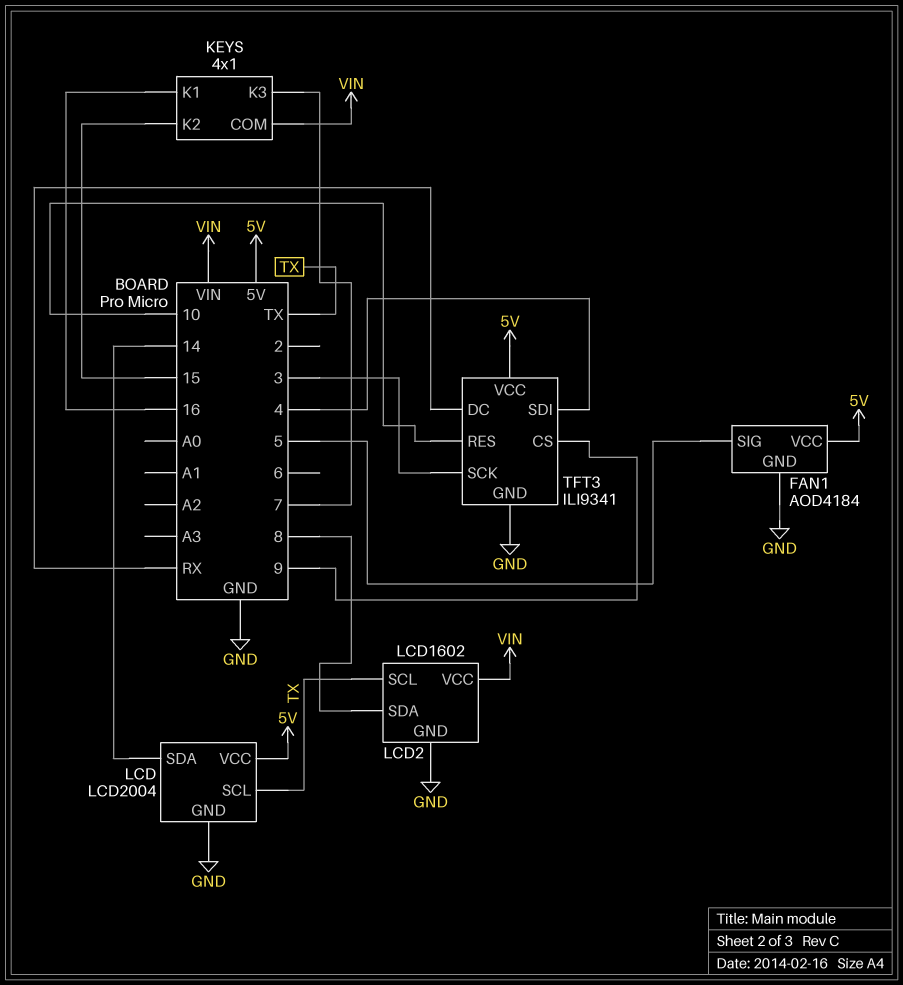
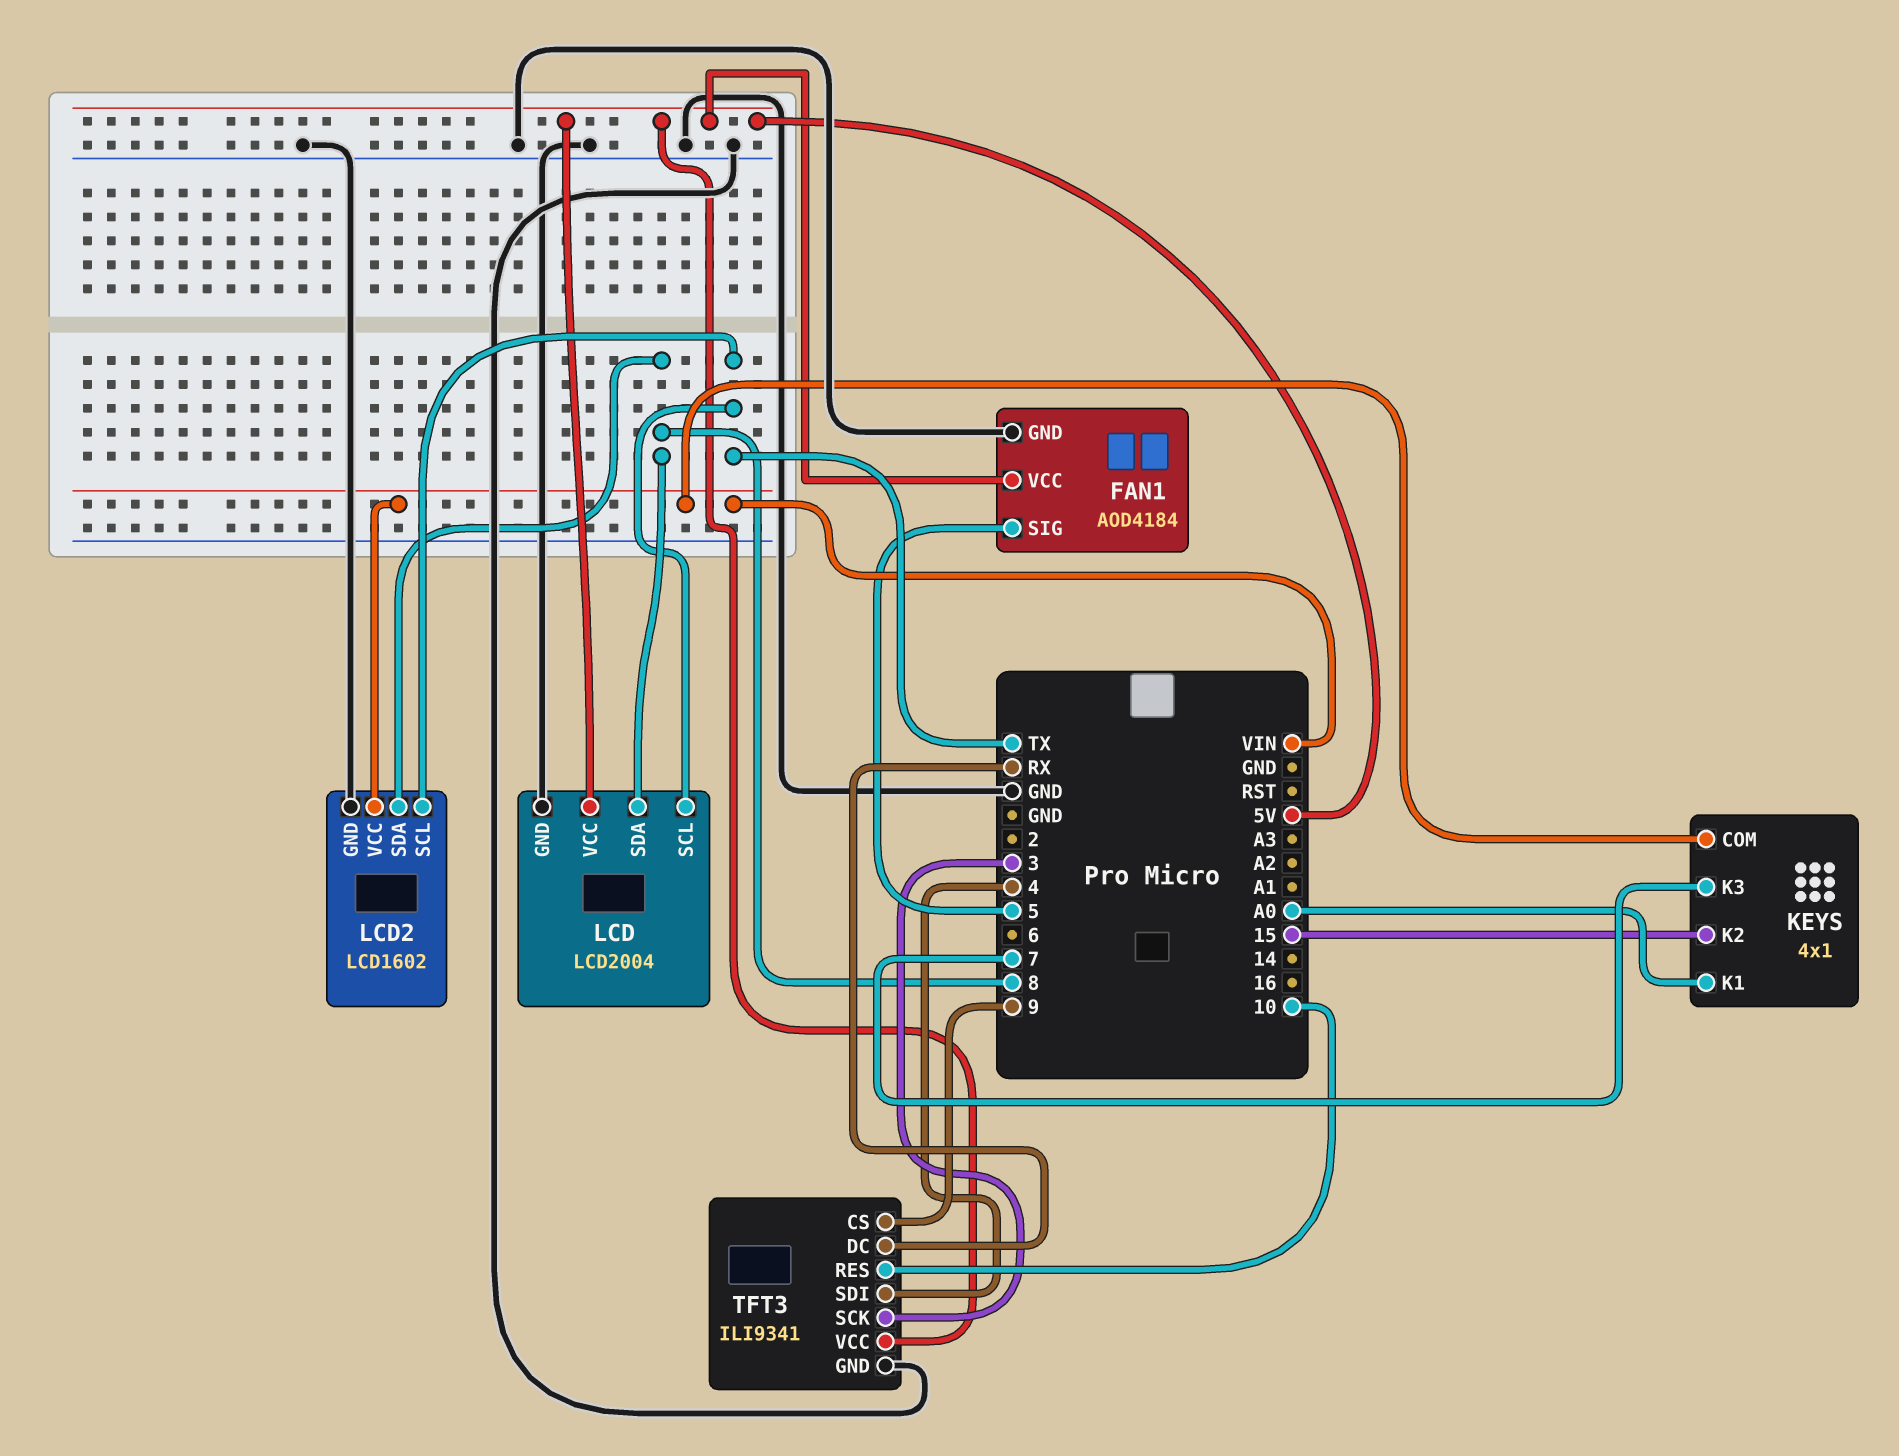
KEYS pin K1: 16 -> A0
LCD pin SDA: 14 -> 8

